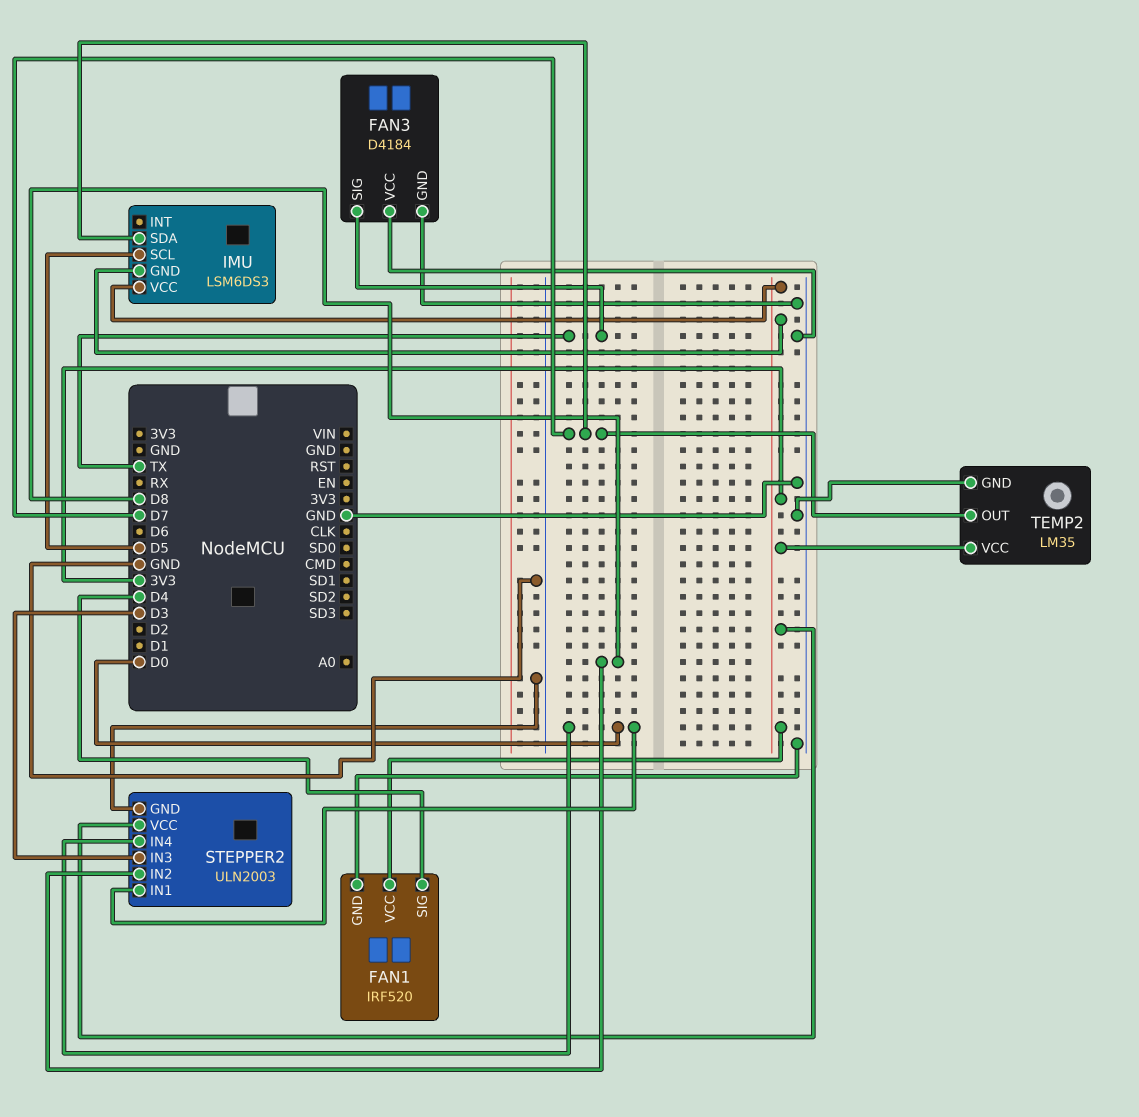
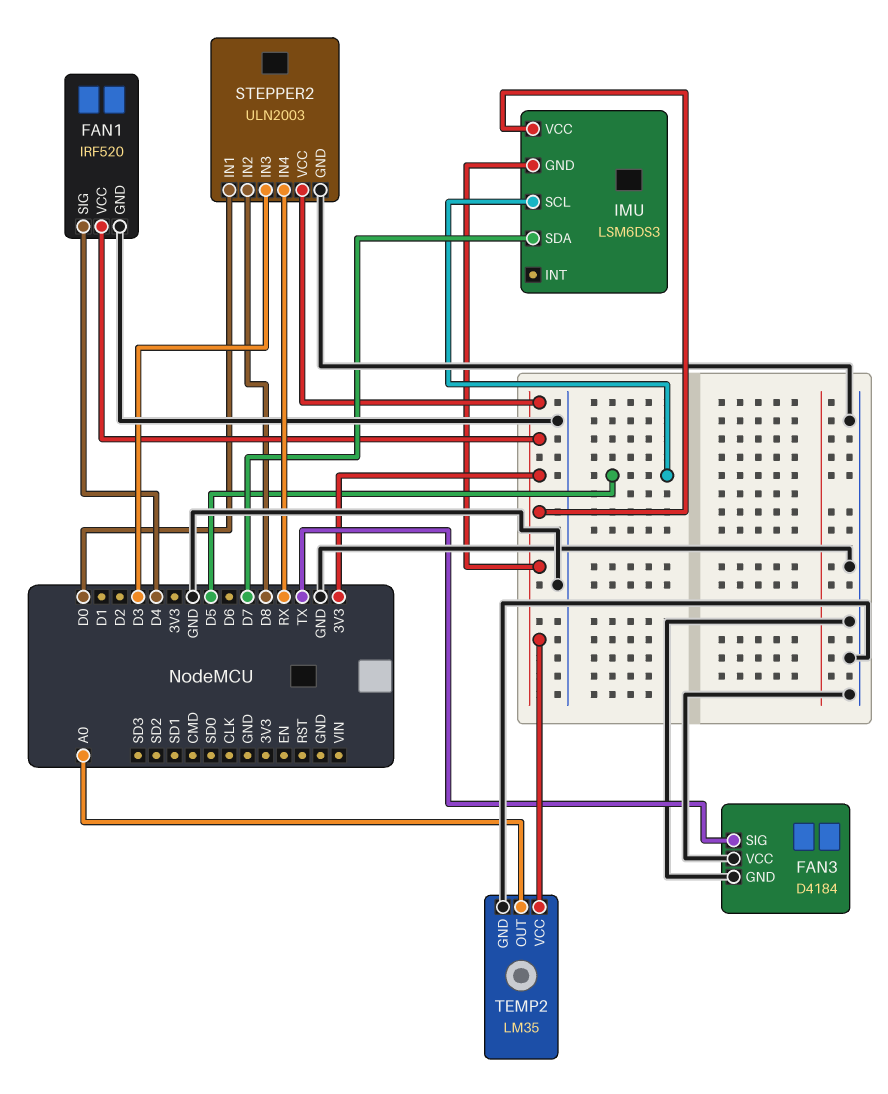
STEPPER2 pin IN4: D0 -> RX
TEMP2 pin OUT: D7 -> A0

